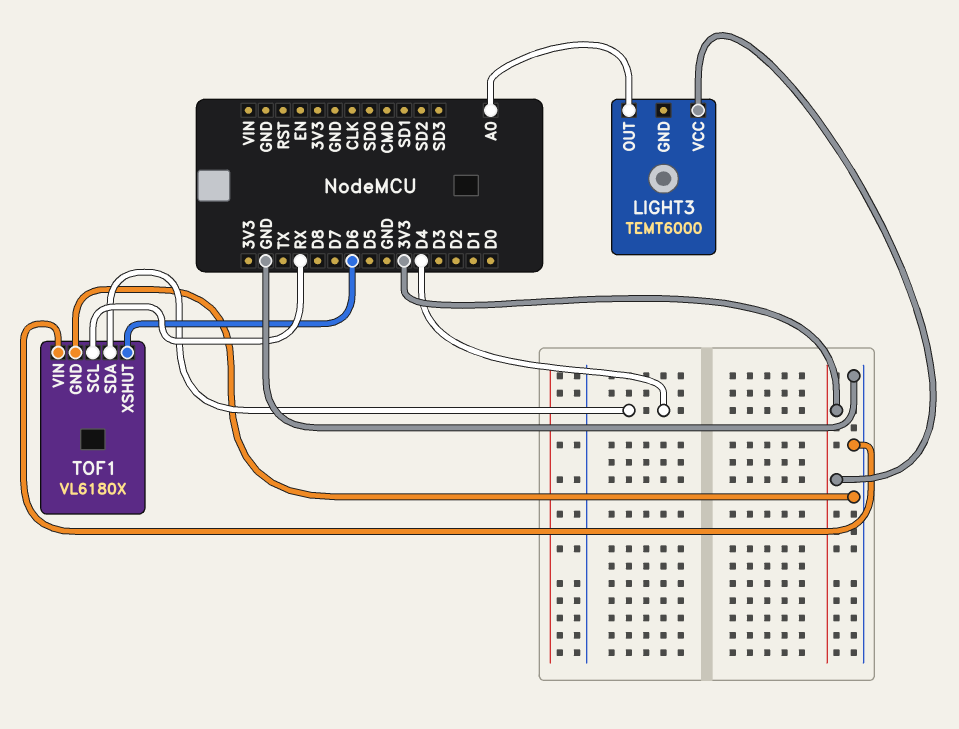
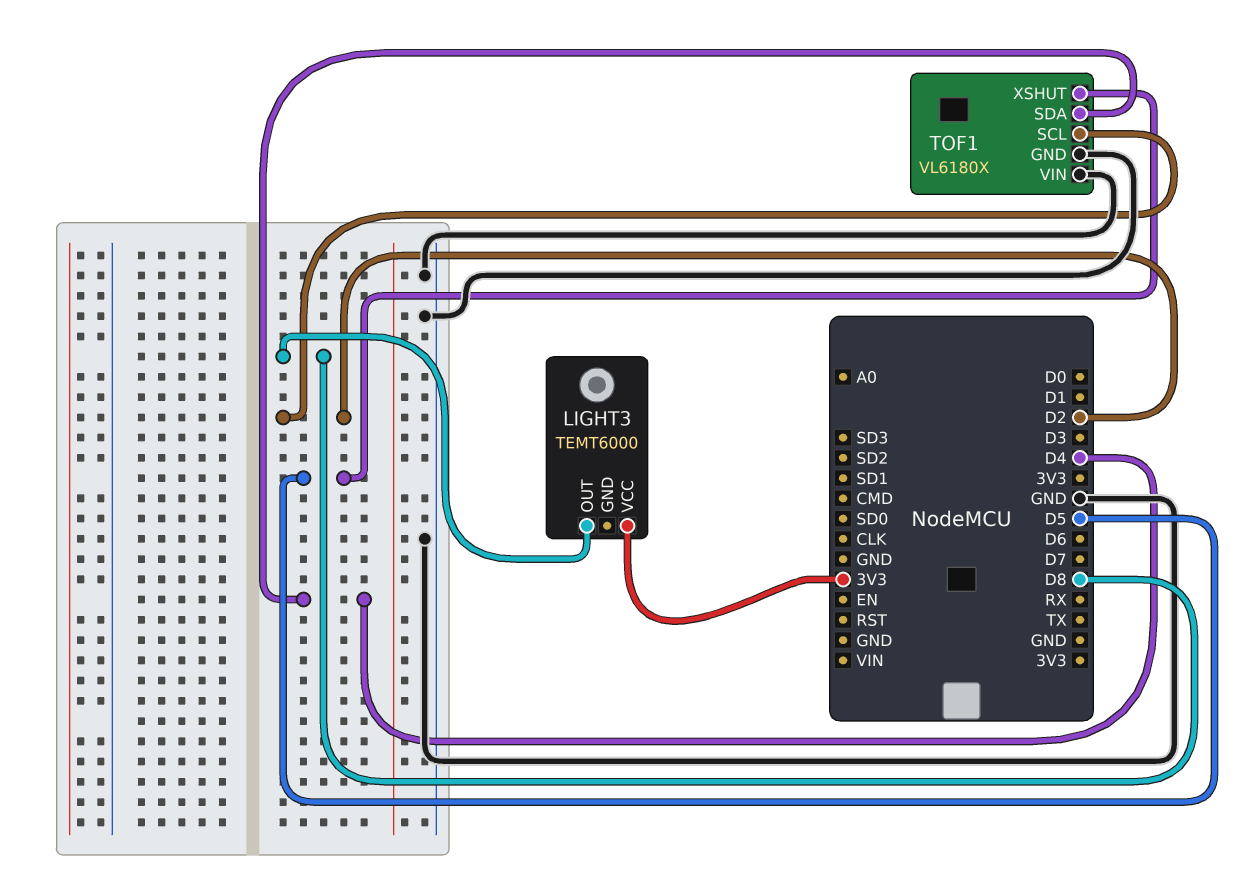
LIGHT3 pin OUT: A0 -> D8
TOF1 pin SCL: RX -> D2
TOF1 pin XSHUT: D6 -> D5

